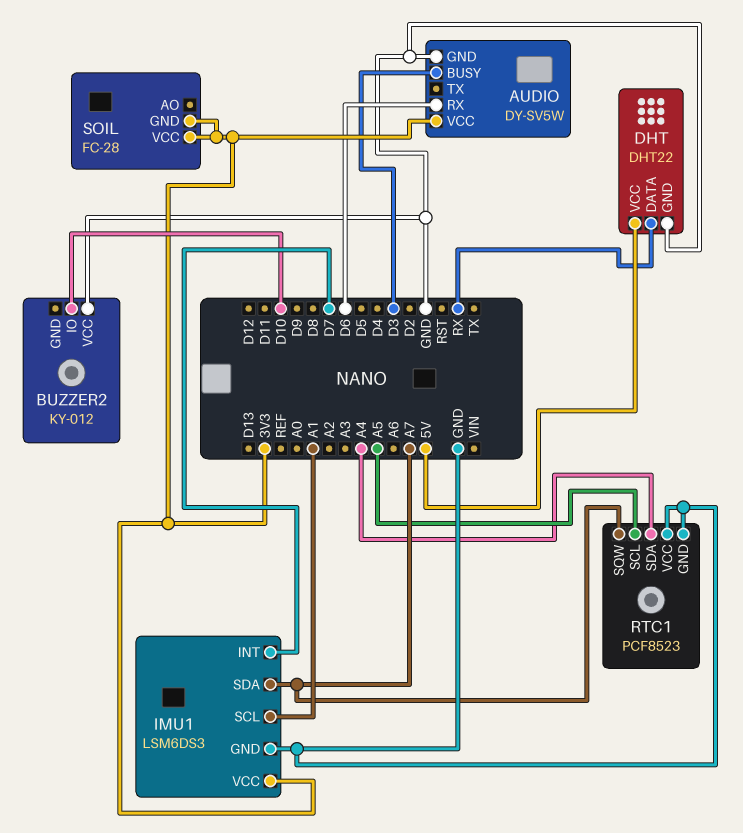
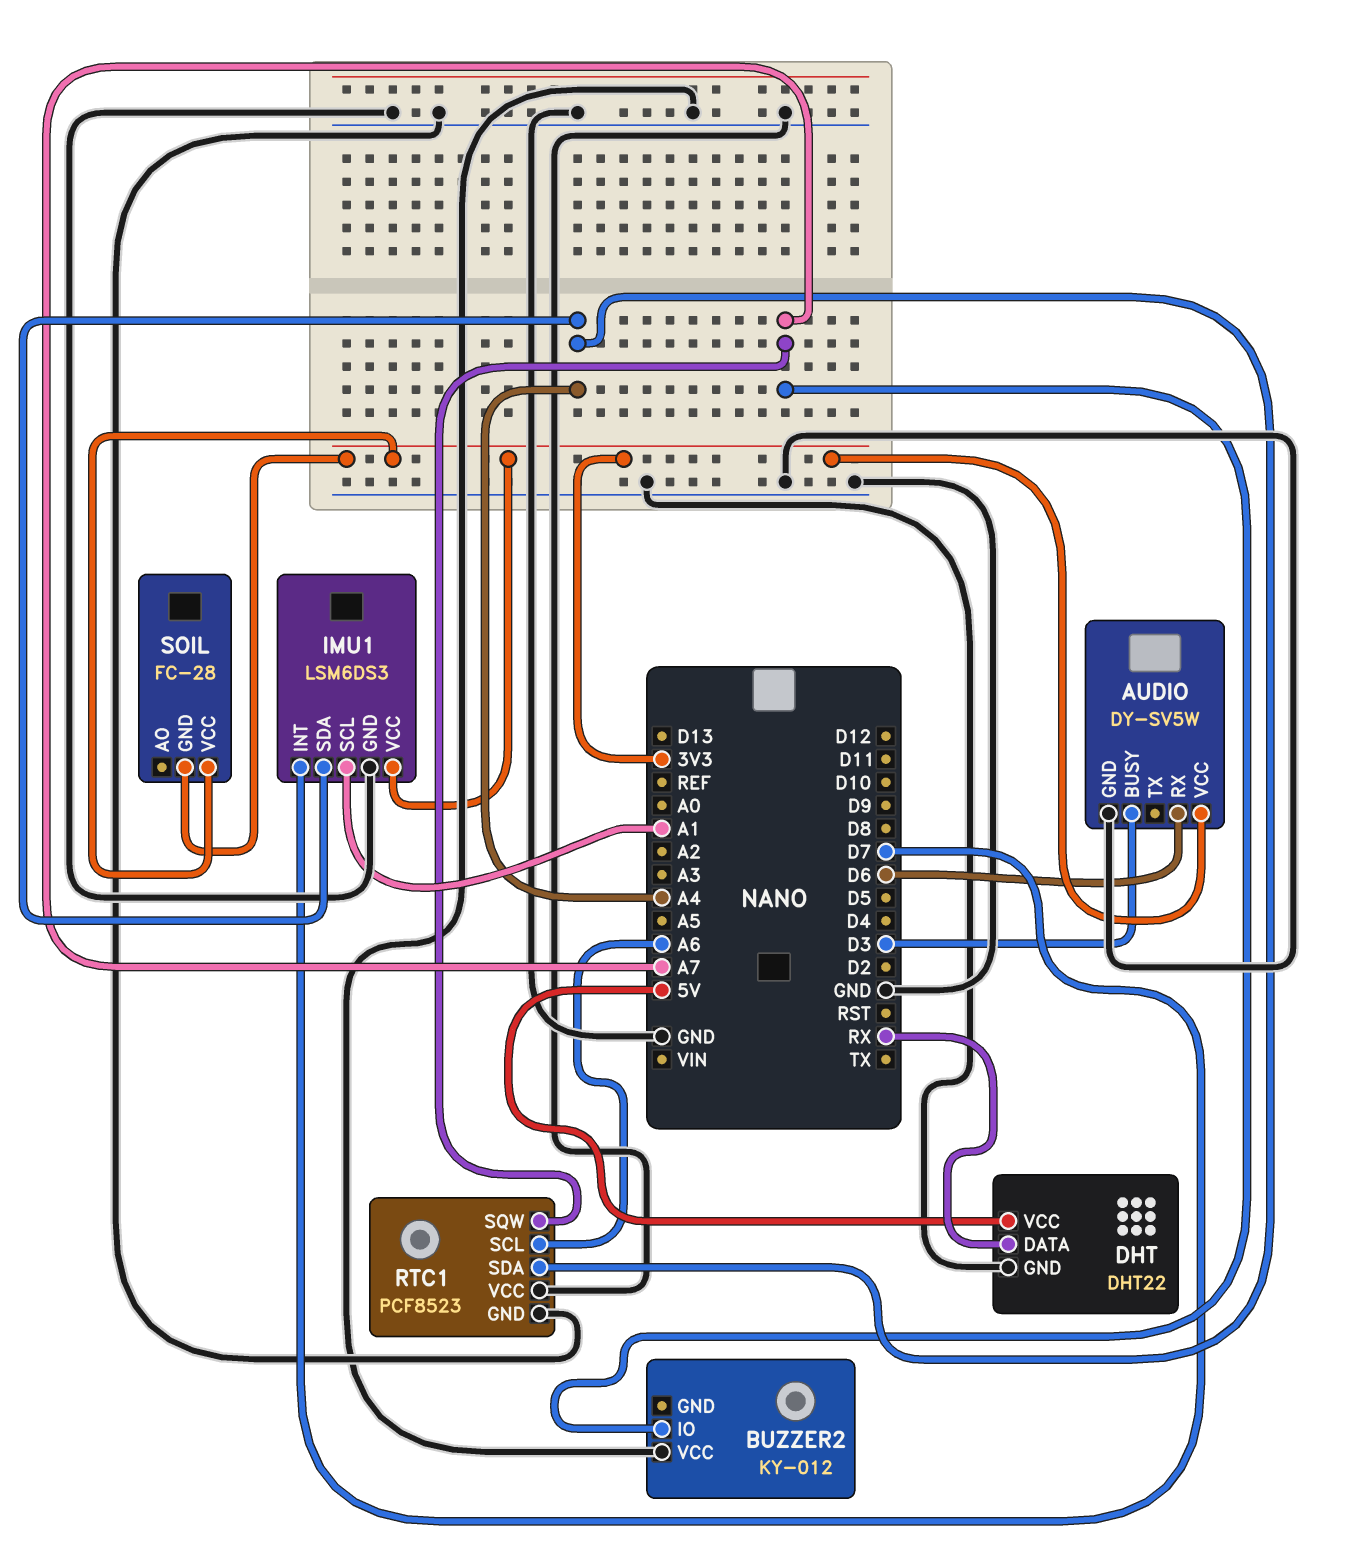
BUZZER2 pin IO: D10 -> A7
IMU1 pin SDA: A7 -> A4
RTC1 pin SCL: A5 -> A6

